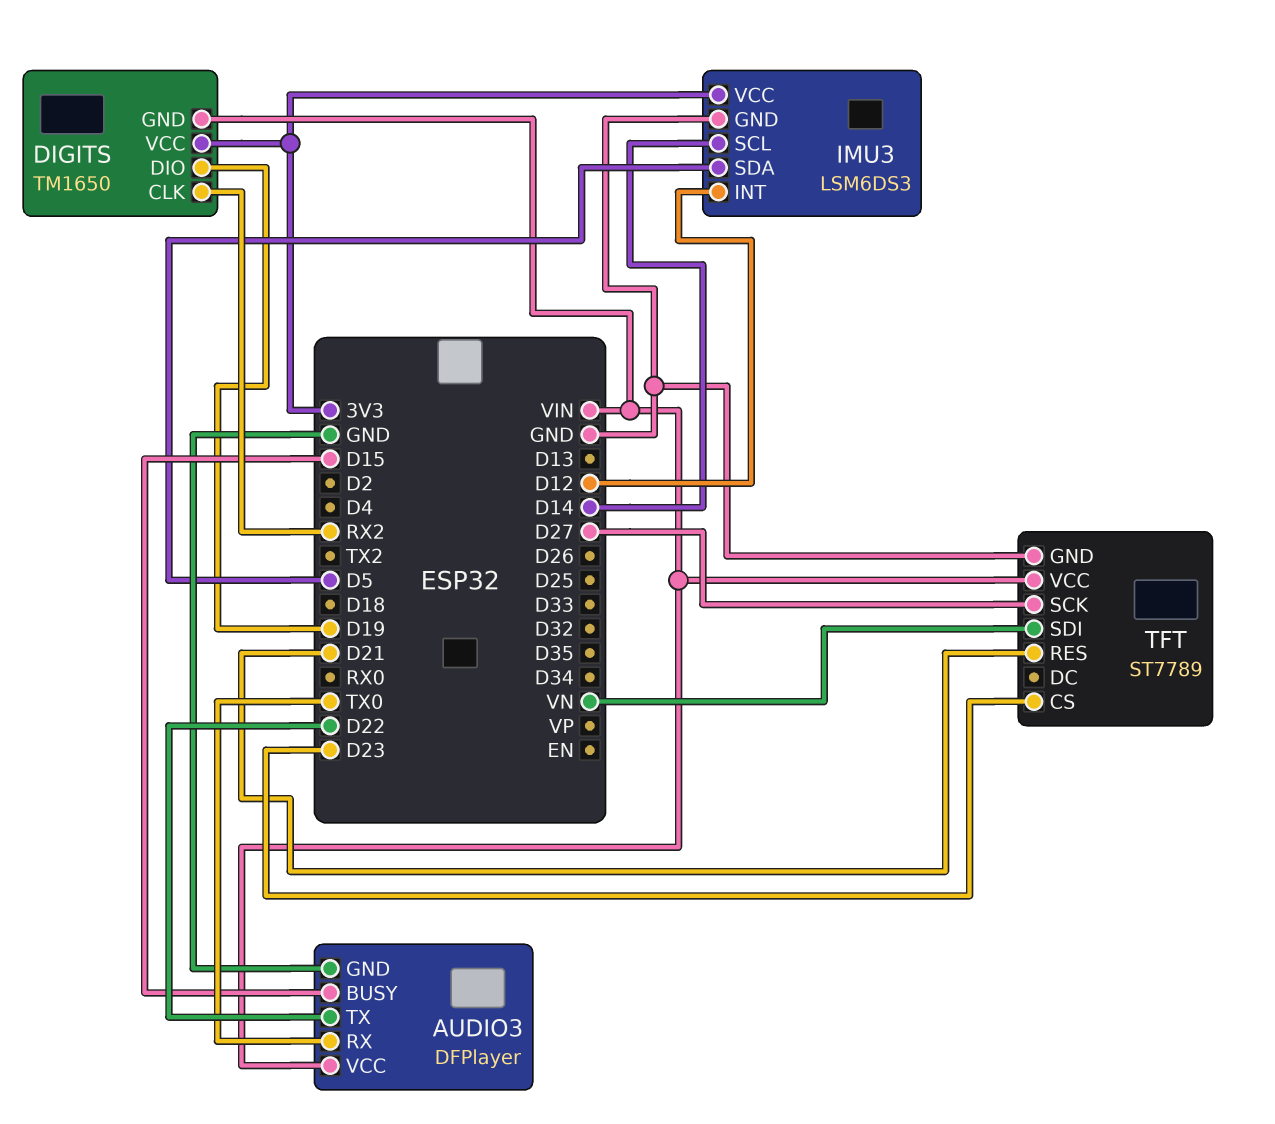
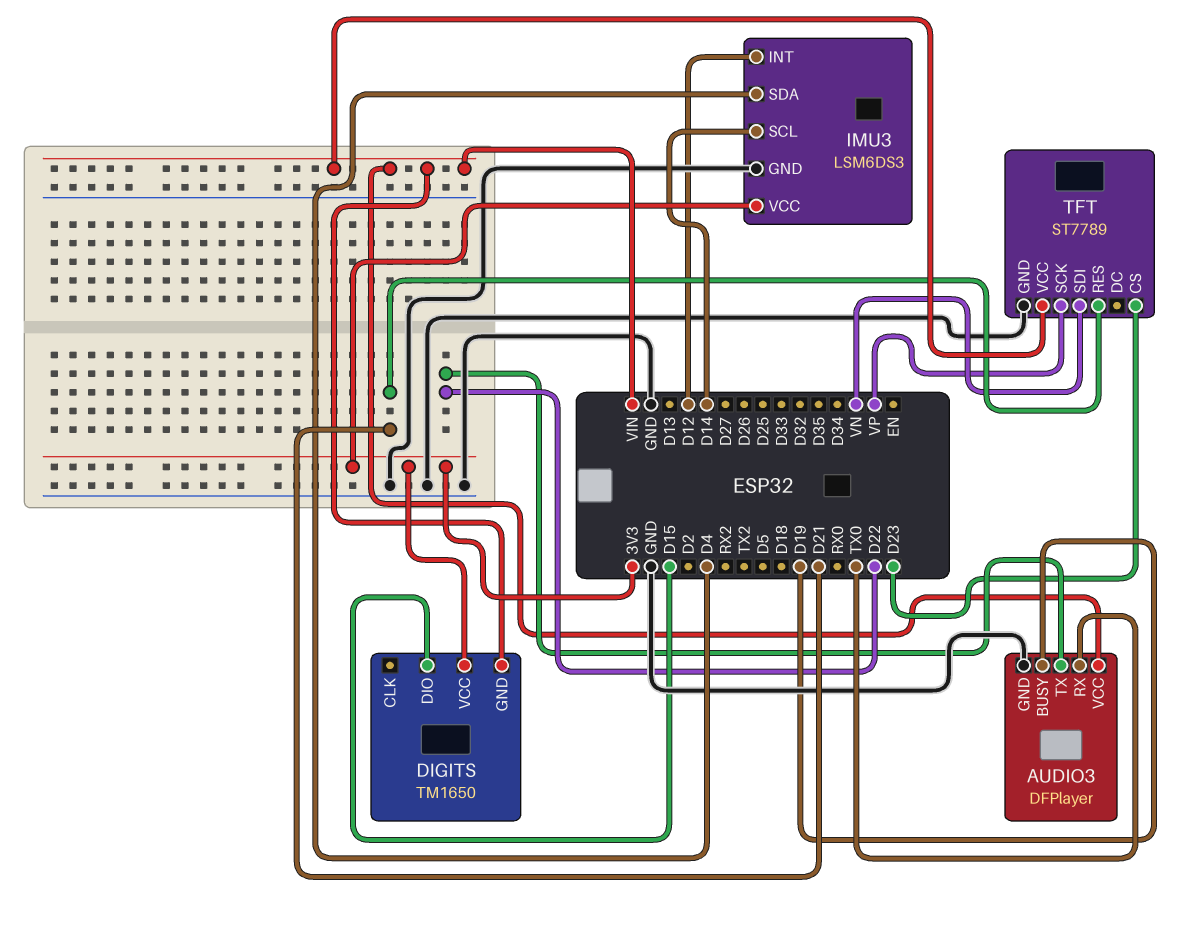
AUDIO3 pin BUSY: D15 -> D19
DIGITS pin CLK: RX2 -> none
DIGITS pin DIO: D19 -> D15
IMU3 pin SDA: D5 -> D4
TFT pin SCK: D27 -> VP

